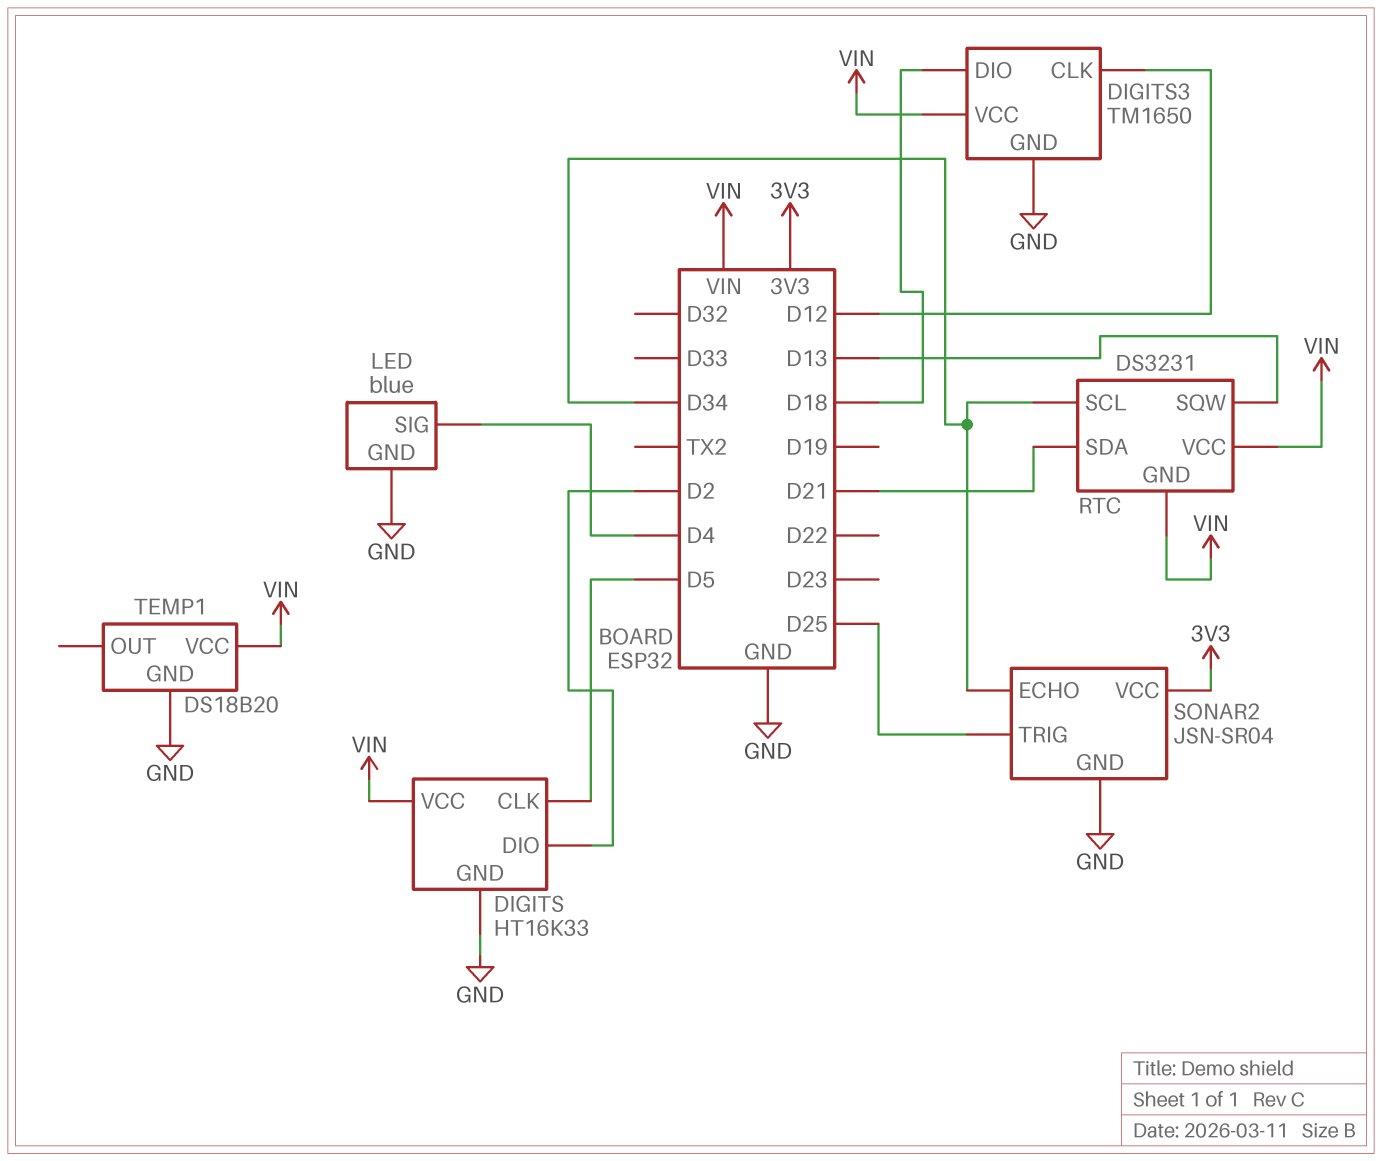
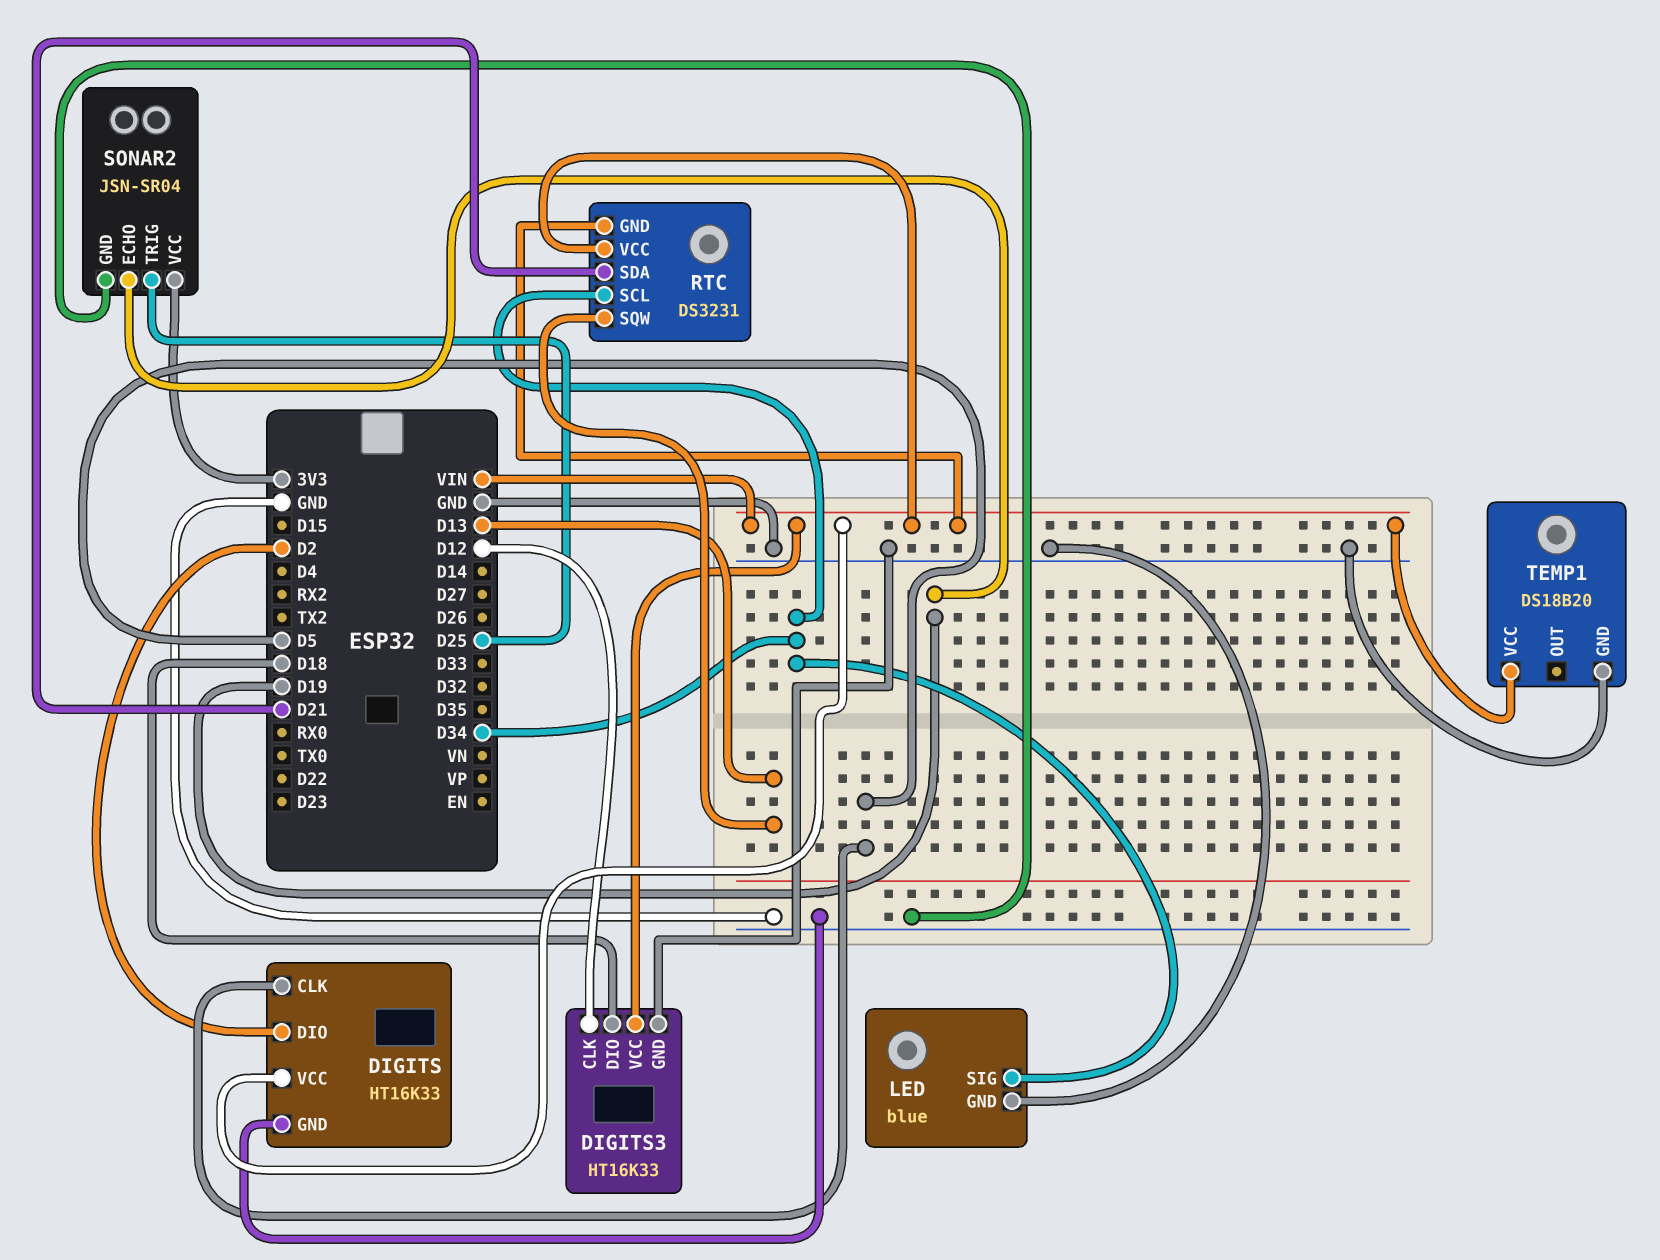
DIGITS3: TM1650 -> HT16K33
LED pin SIG: D4 -> D34
SONAR2 pin ECHO: D34 -> D19

